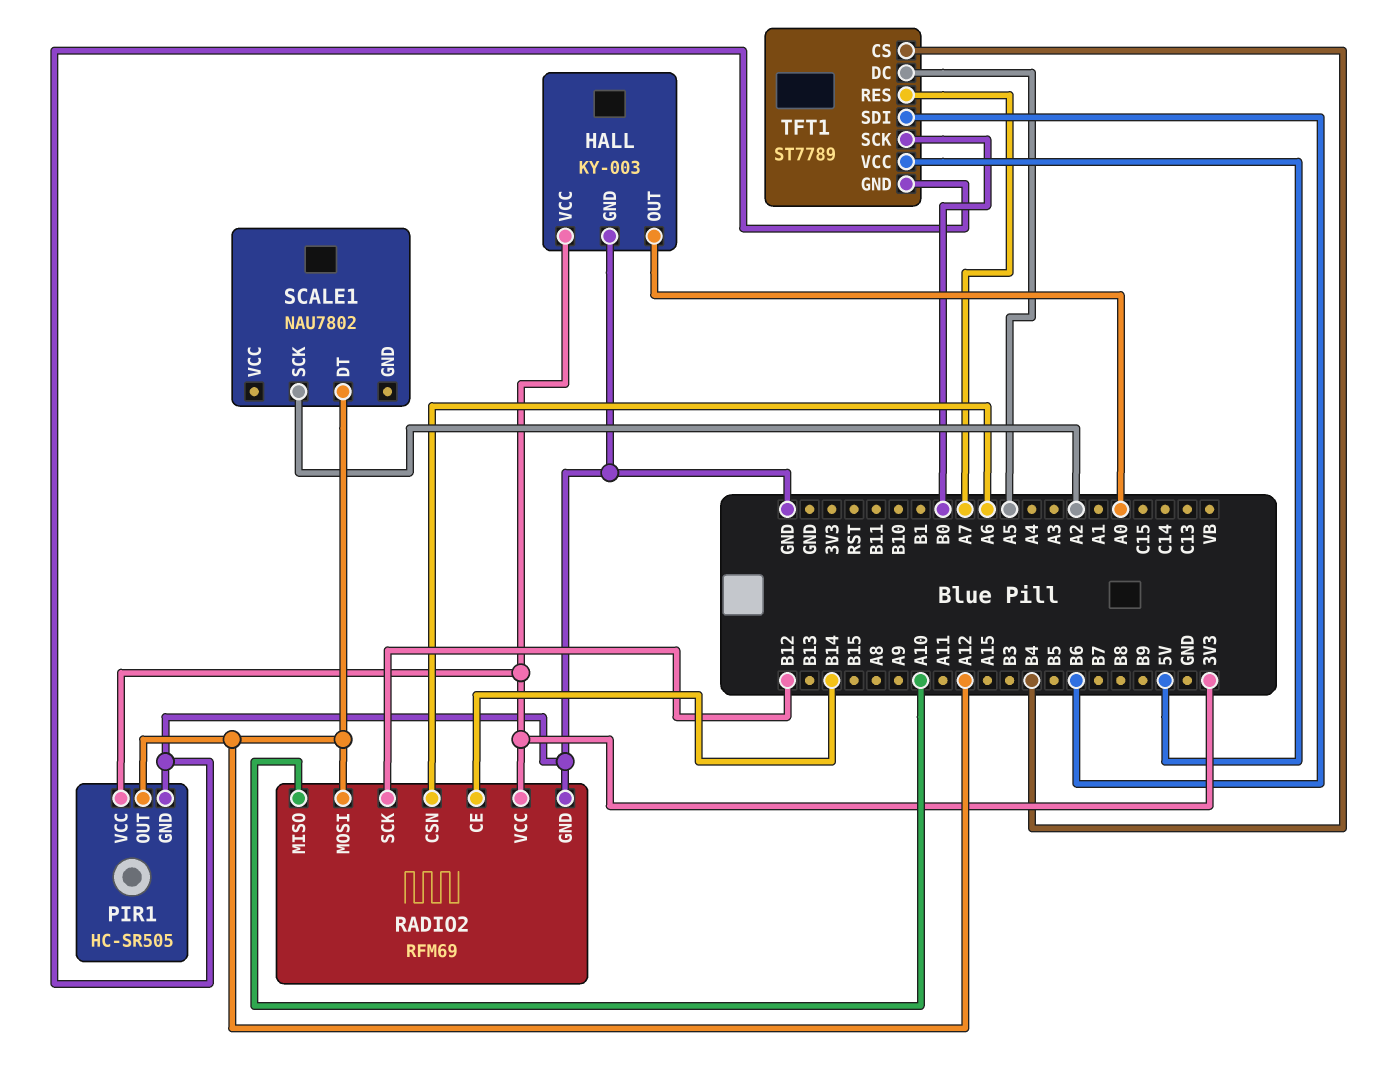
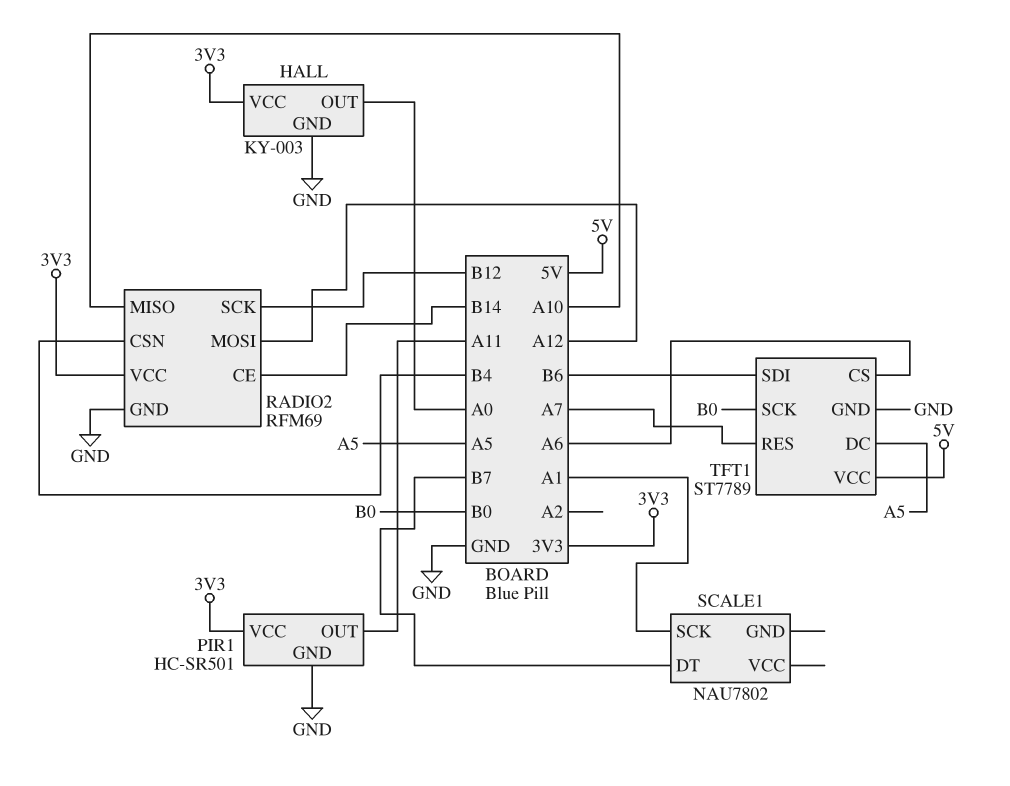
PIR1: HC-SR505 -> HC-SR501
PIR1 pin OUT: A12 -> A11
RADIO2 pin CSN: A6 -> B4
SCALE1 pin DT: A12 -> B7
SCALE1 pin SCK: A2 -> A1
TFT1 pin CS: B4 -> A6

